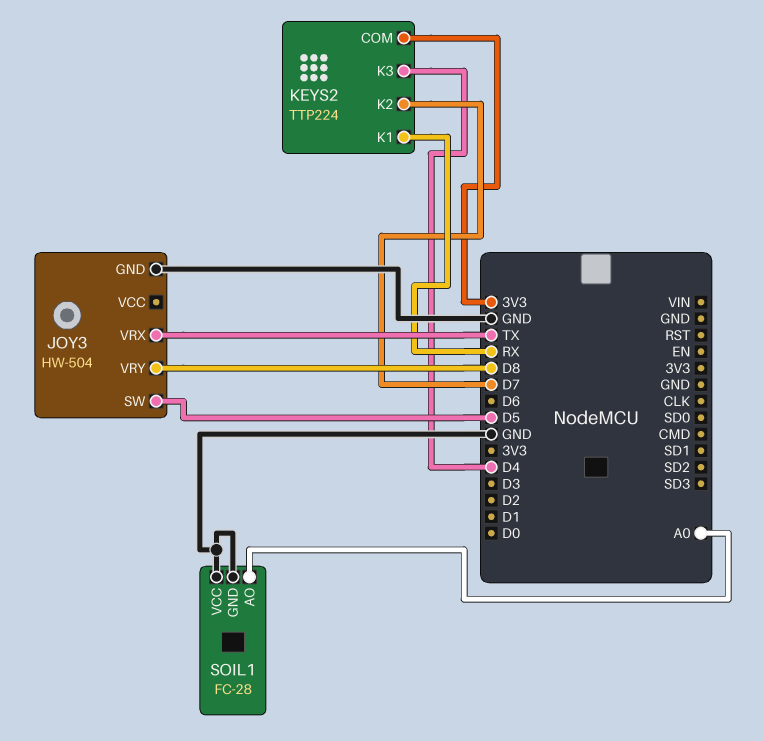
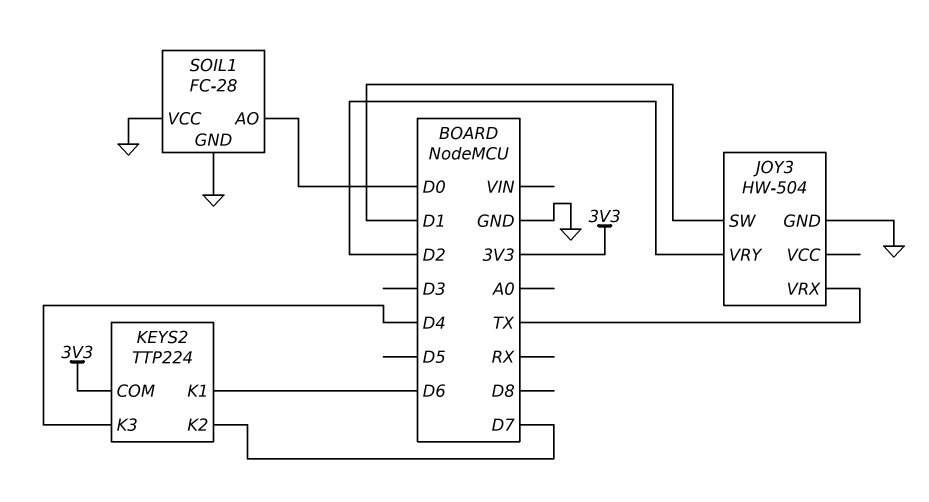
JOY3 pin SW: D5 -> D1
JOY3 pin VRY: D8 -> D2
KEYS2 pin K1: RX -> D6
SOIL1 pin AO: A0 -> D0

